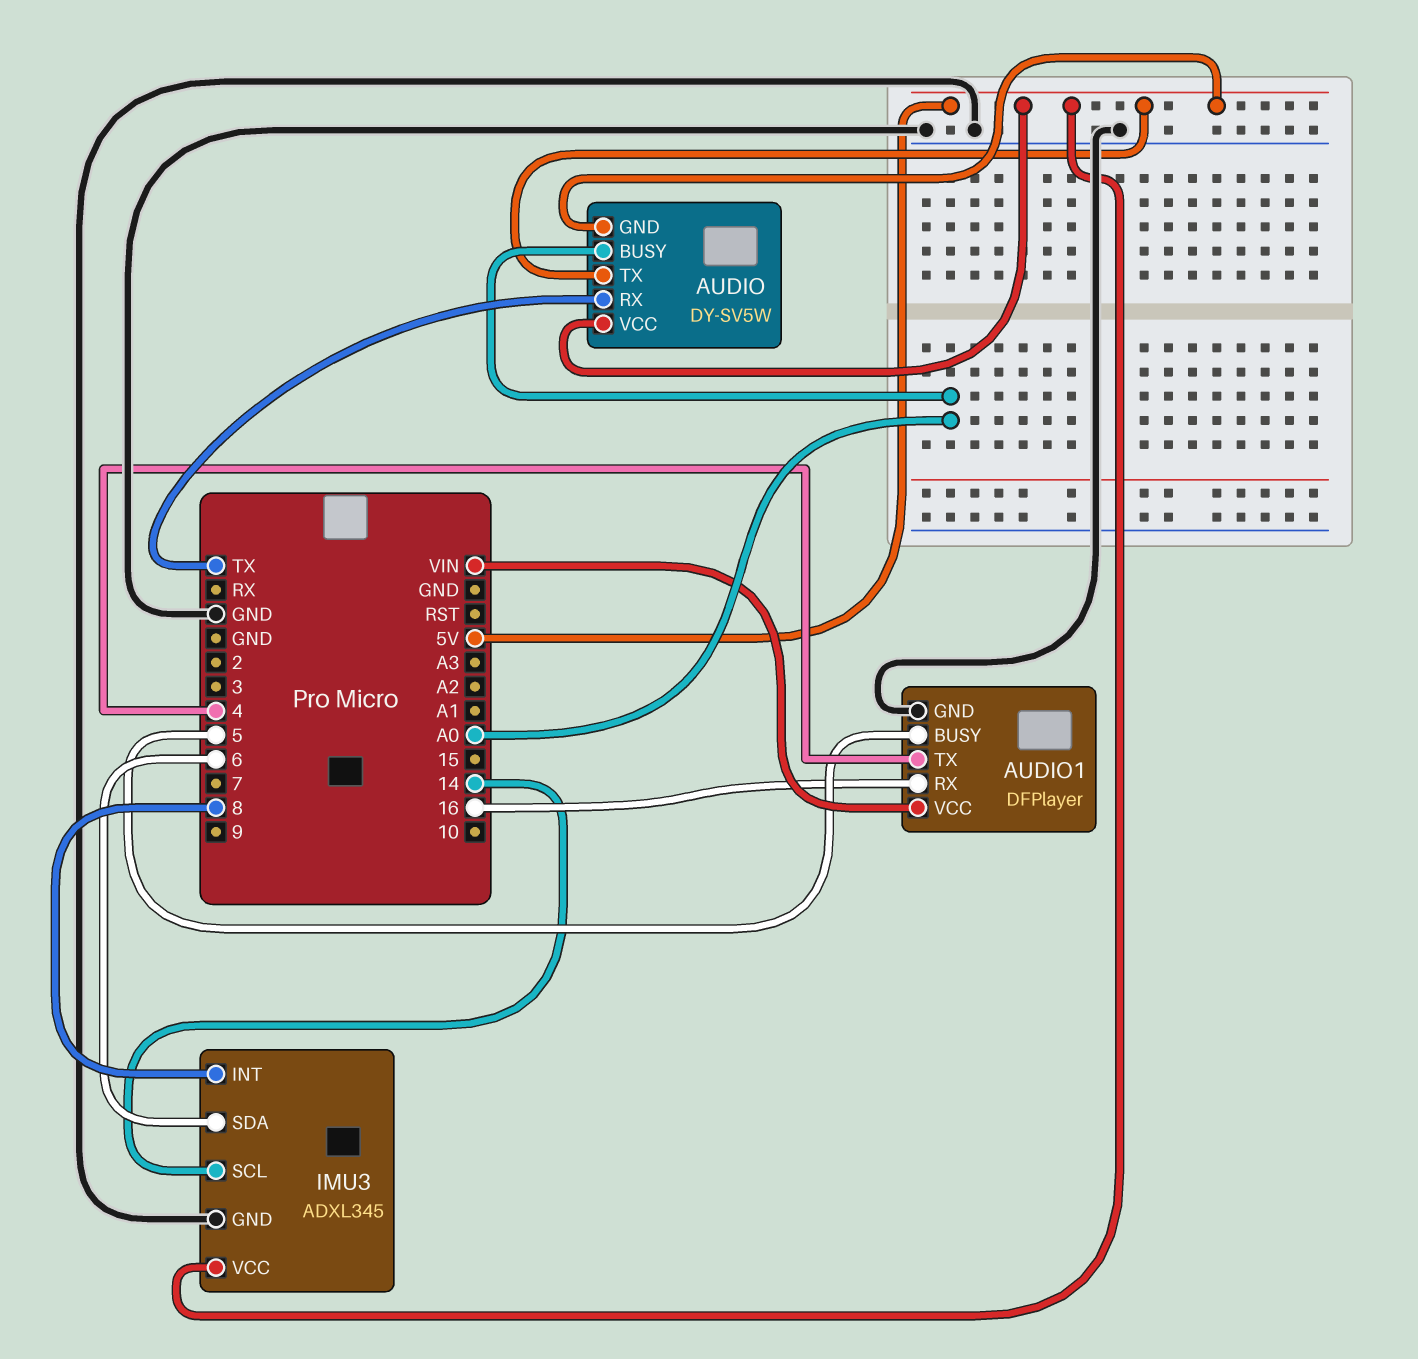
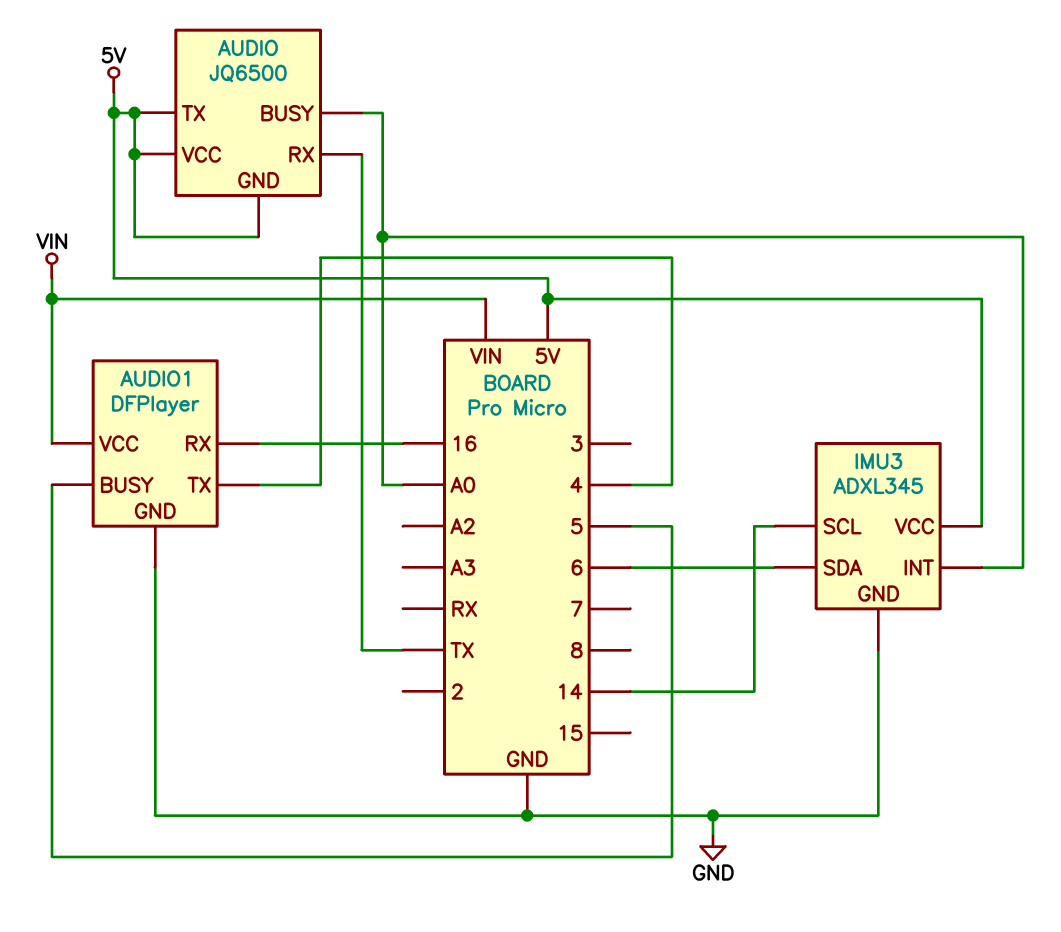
AUDIO: DY-SV5W -> JQ6500
IMU3 pin INT: 8 -> A0

